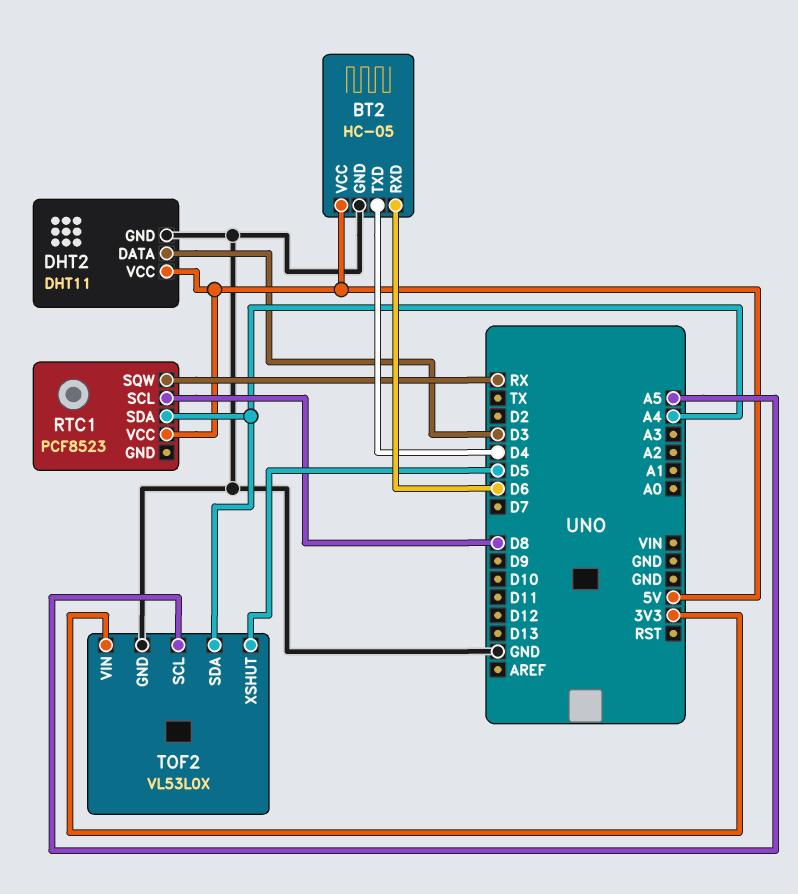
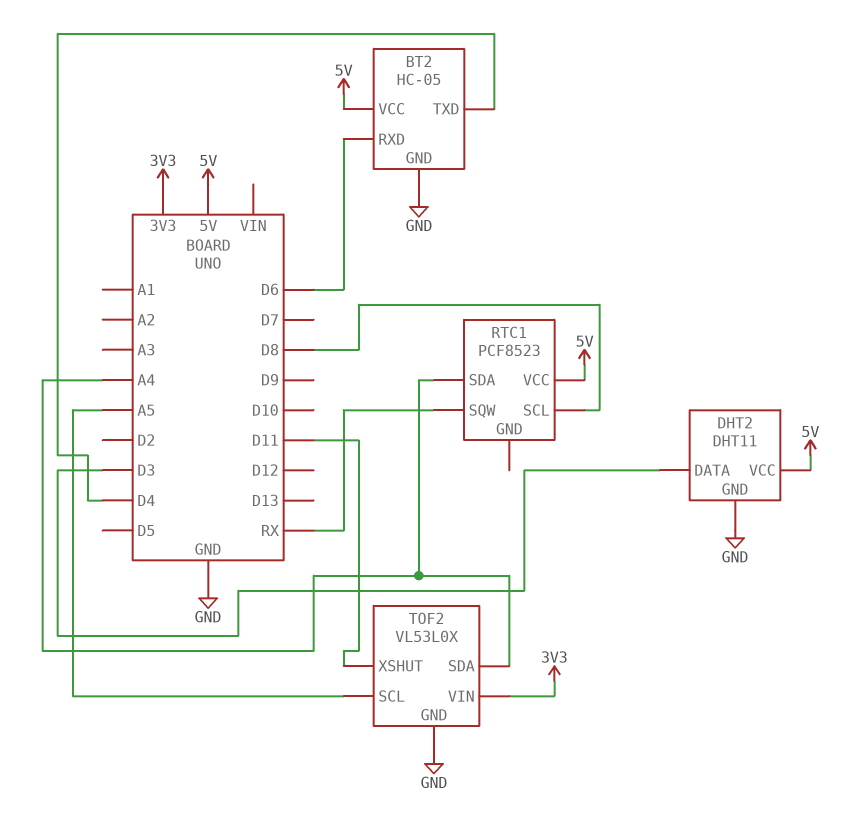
TOF2 pin XSHUT: D5 -> D11

